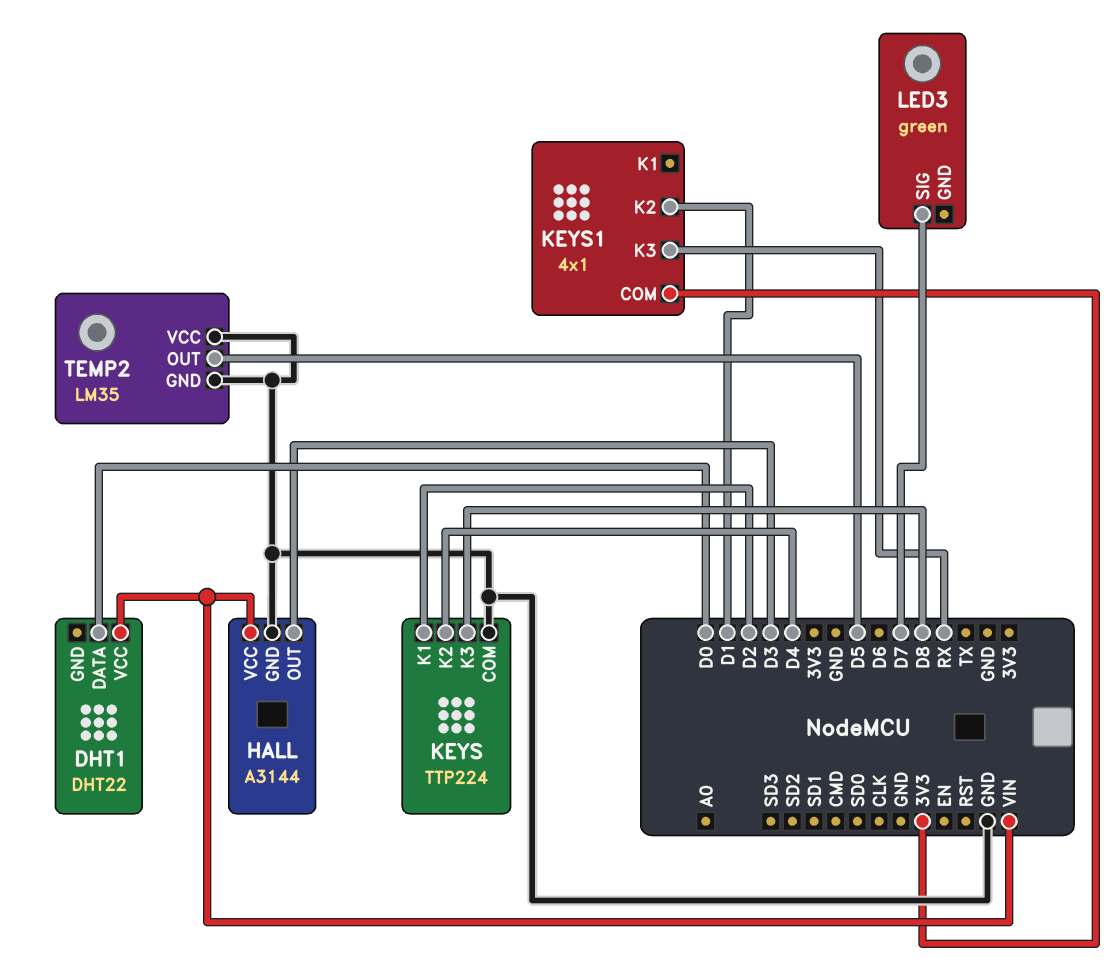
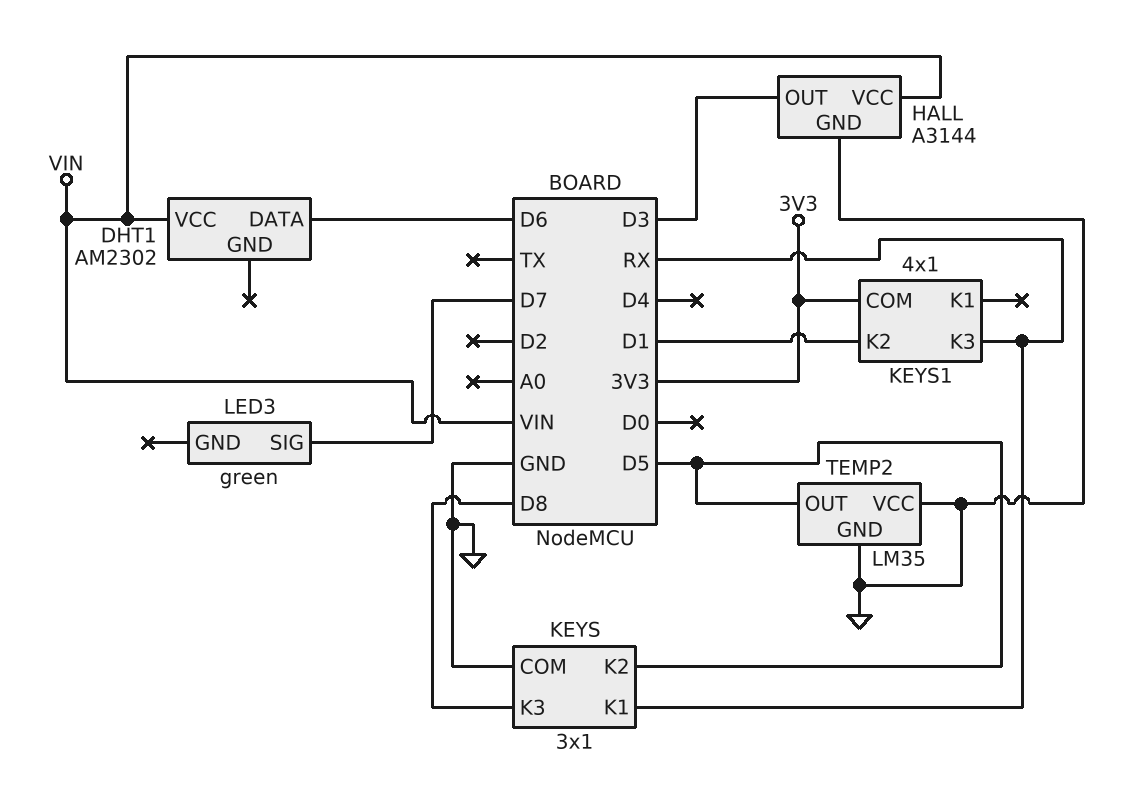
DHT1: DHT22 -> AM2302
DHT1 pin DATA: D0 -> D6
KEYS: TTP224 -> 3x1
KEYS pin K1: D2 -> RX
KEYS pin K2: D4 -> D5

